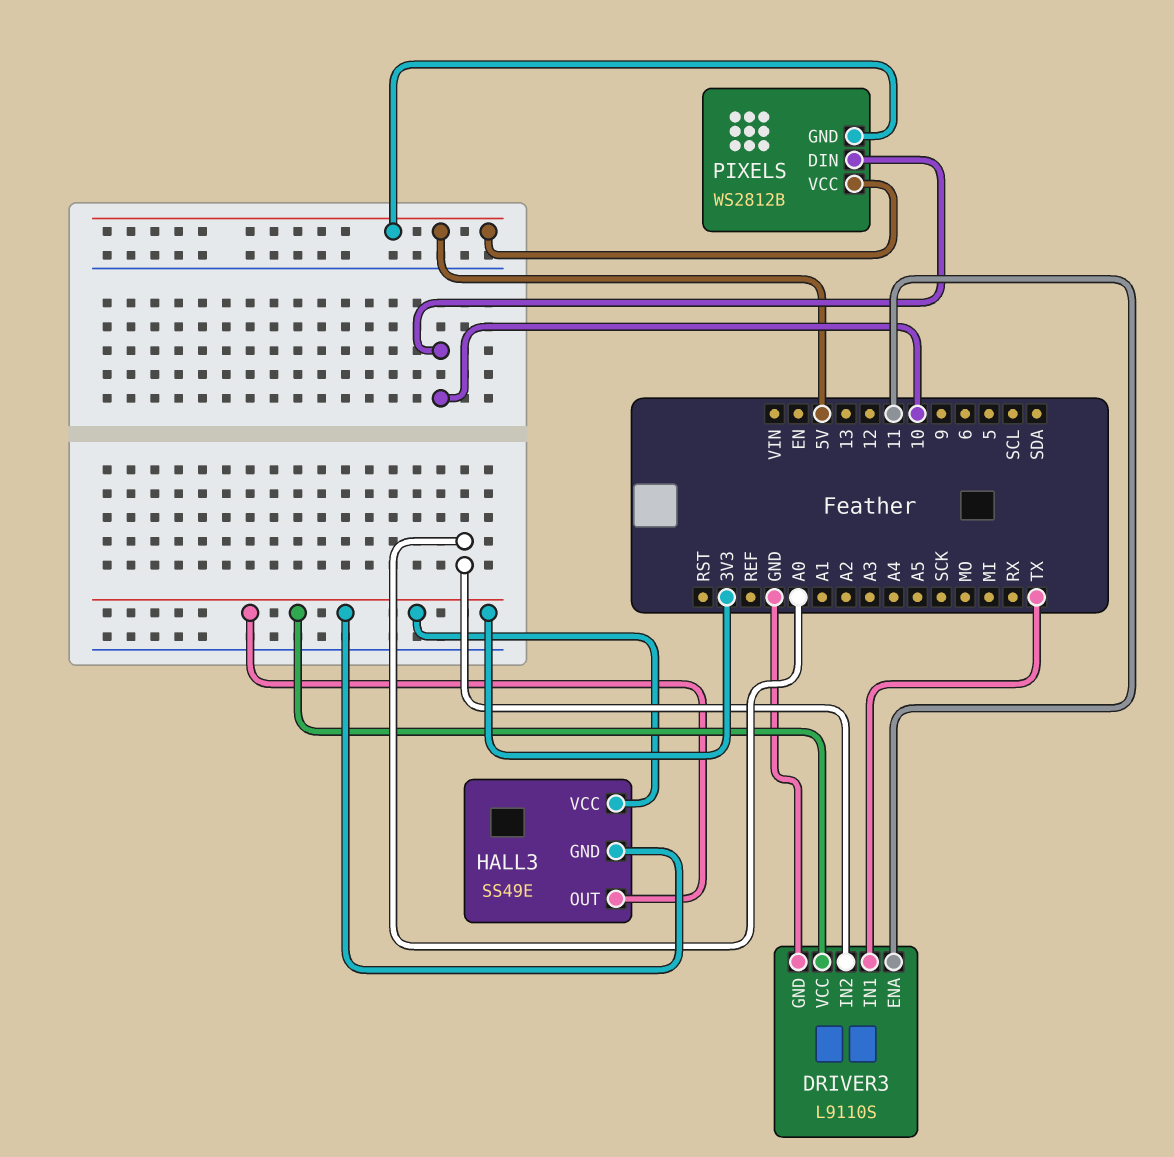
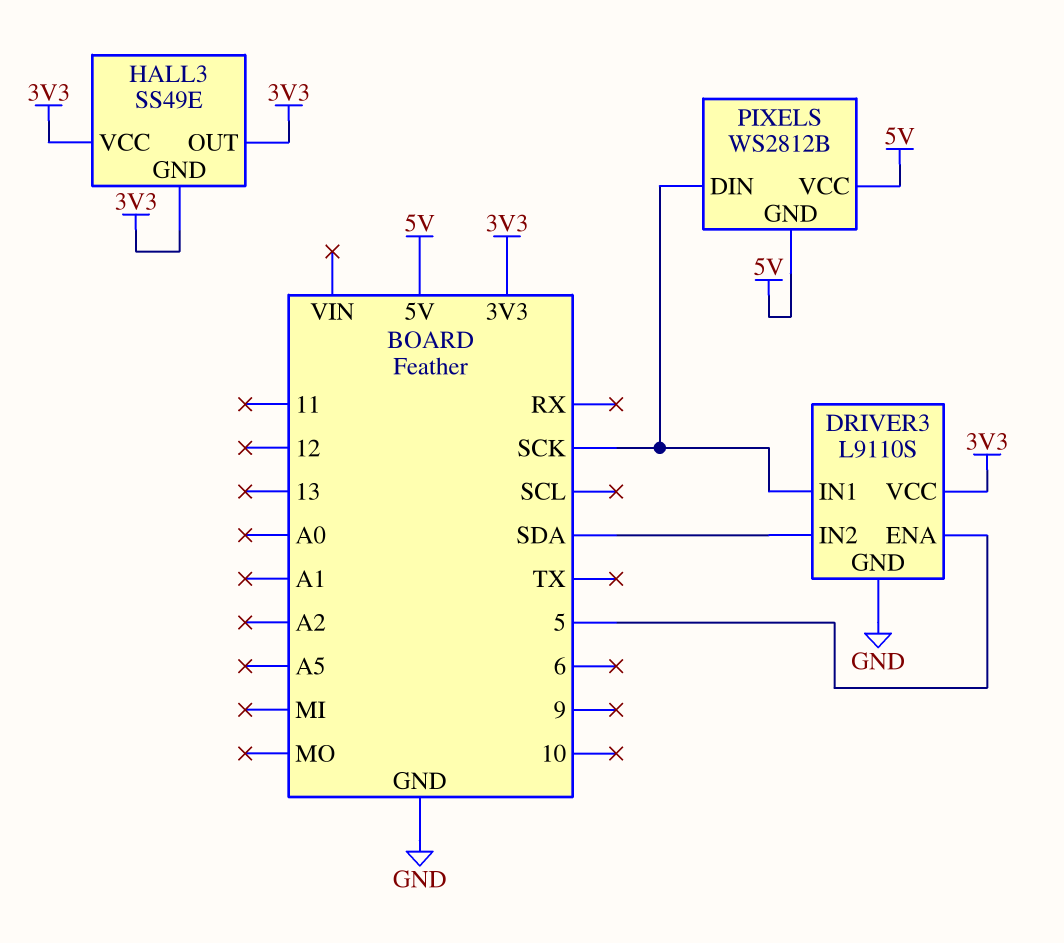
DRIVER3 pin ENA: 11 -> 5
DRIVER3 pin IN1: TX -> SCK
DRIVER3 pin IN2: A0 -> SDA
PIXELS pin DIN: 10 -> SCK

